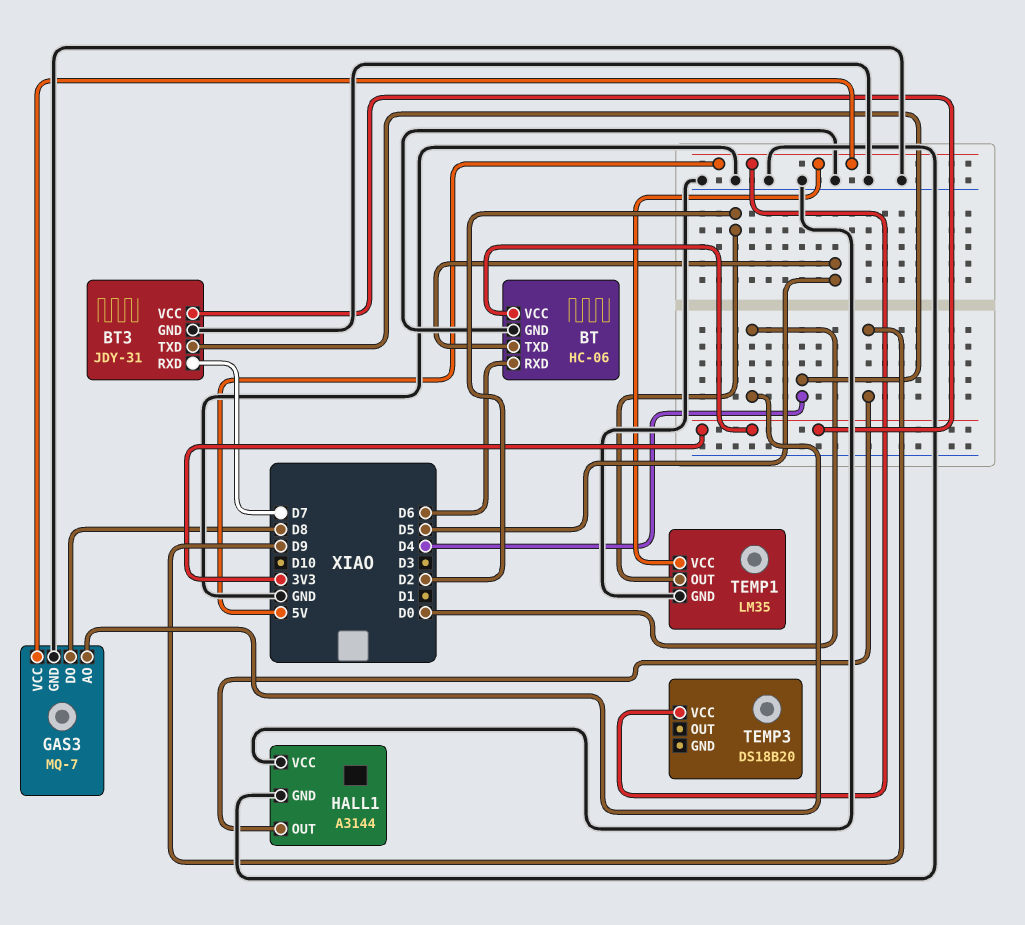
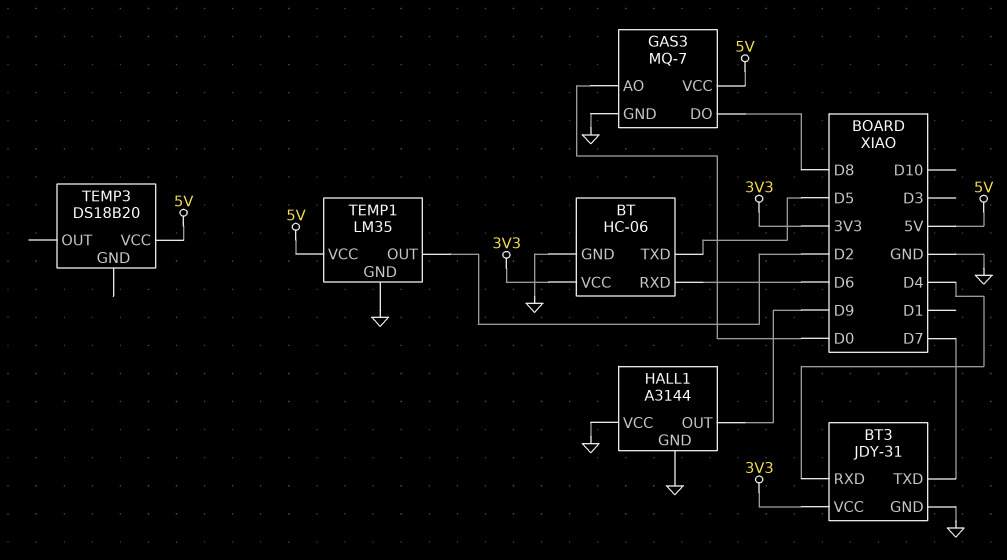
BT3 pin RXD: D7 -> D4
BT3 pin TXD: D4 -> D7

